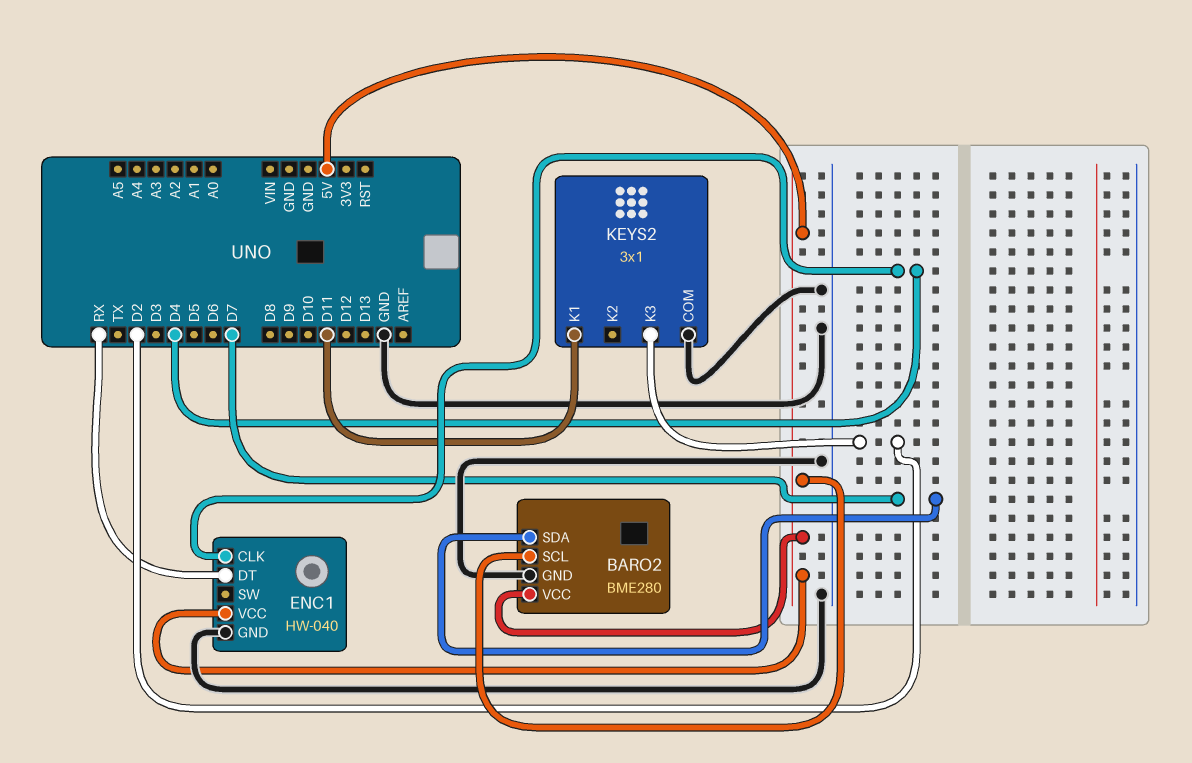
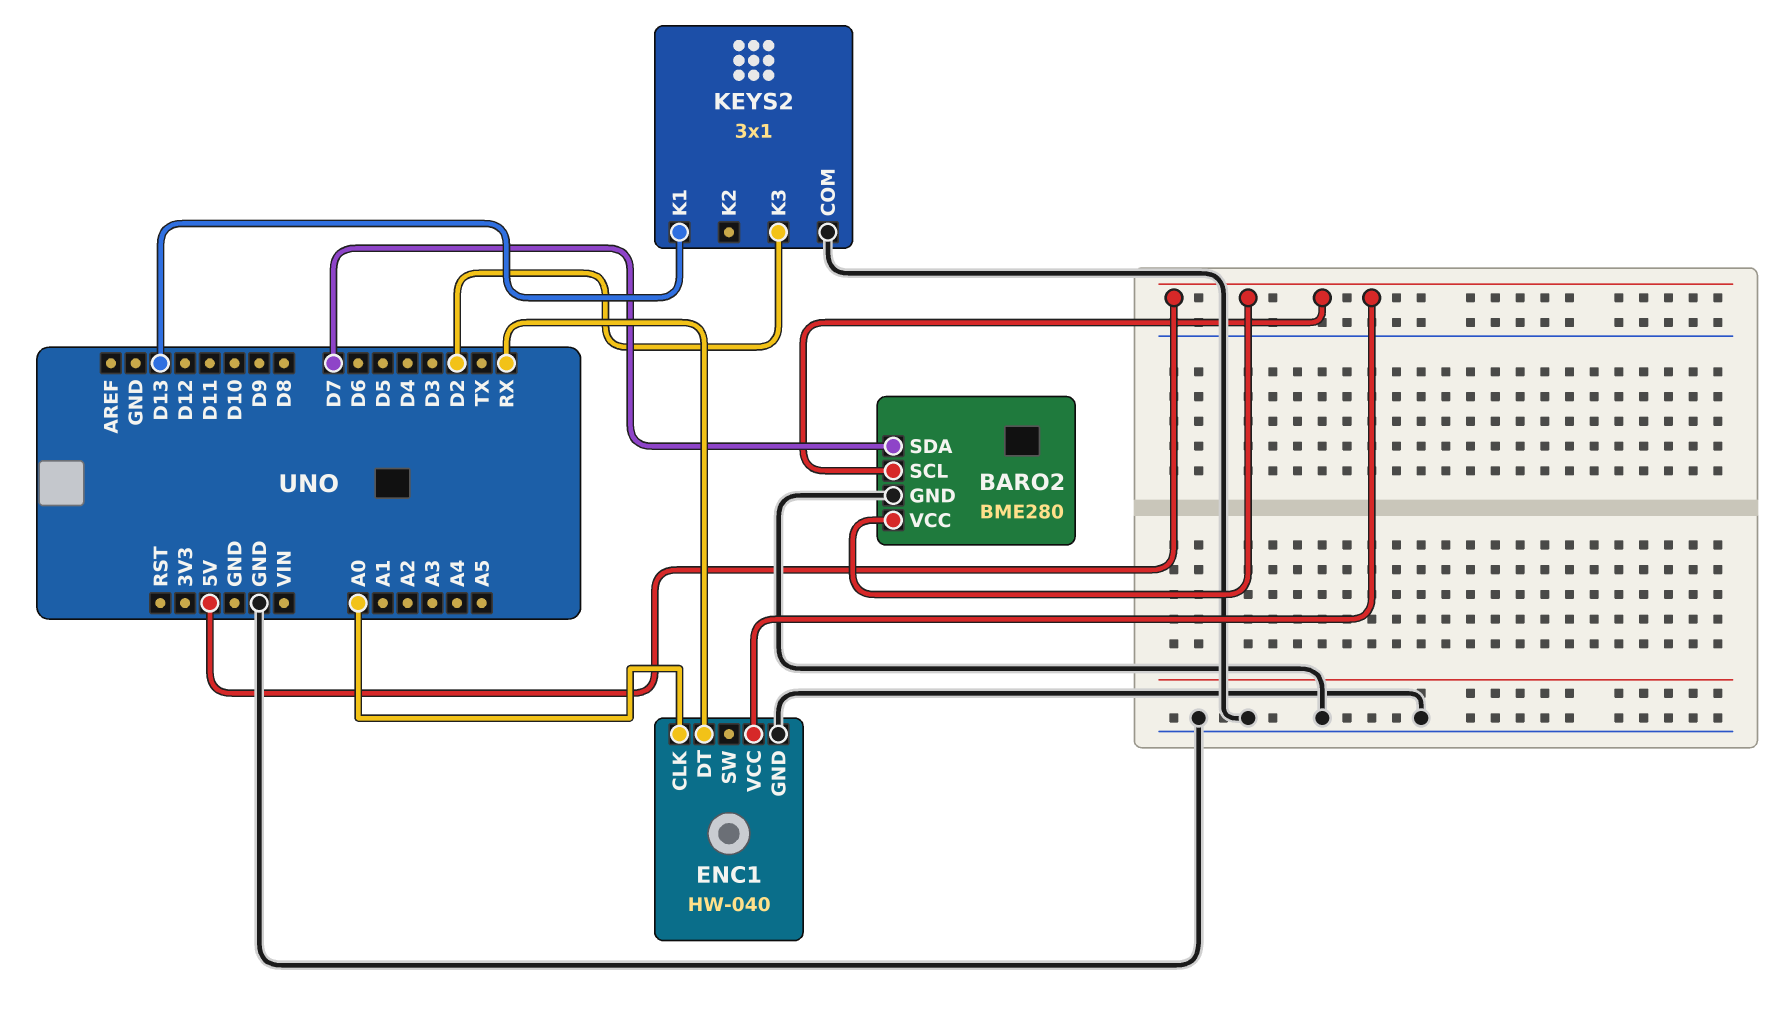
ENC1 pin CLK: D4 -> A0
KEYS2 pin K1: D11 -> D13

